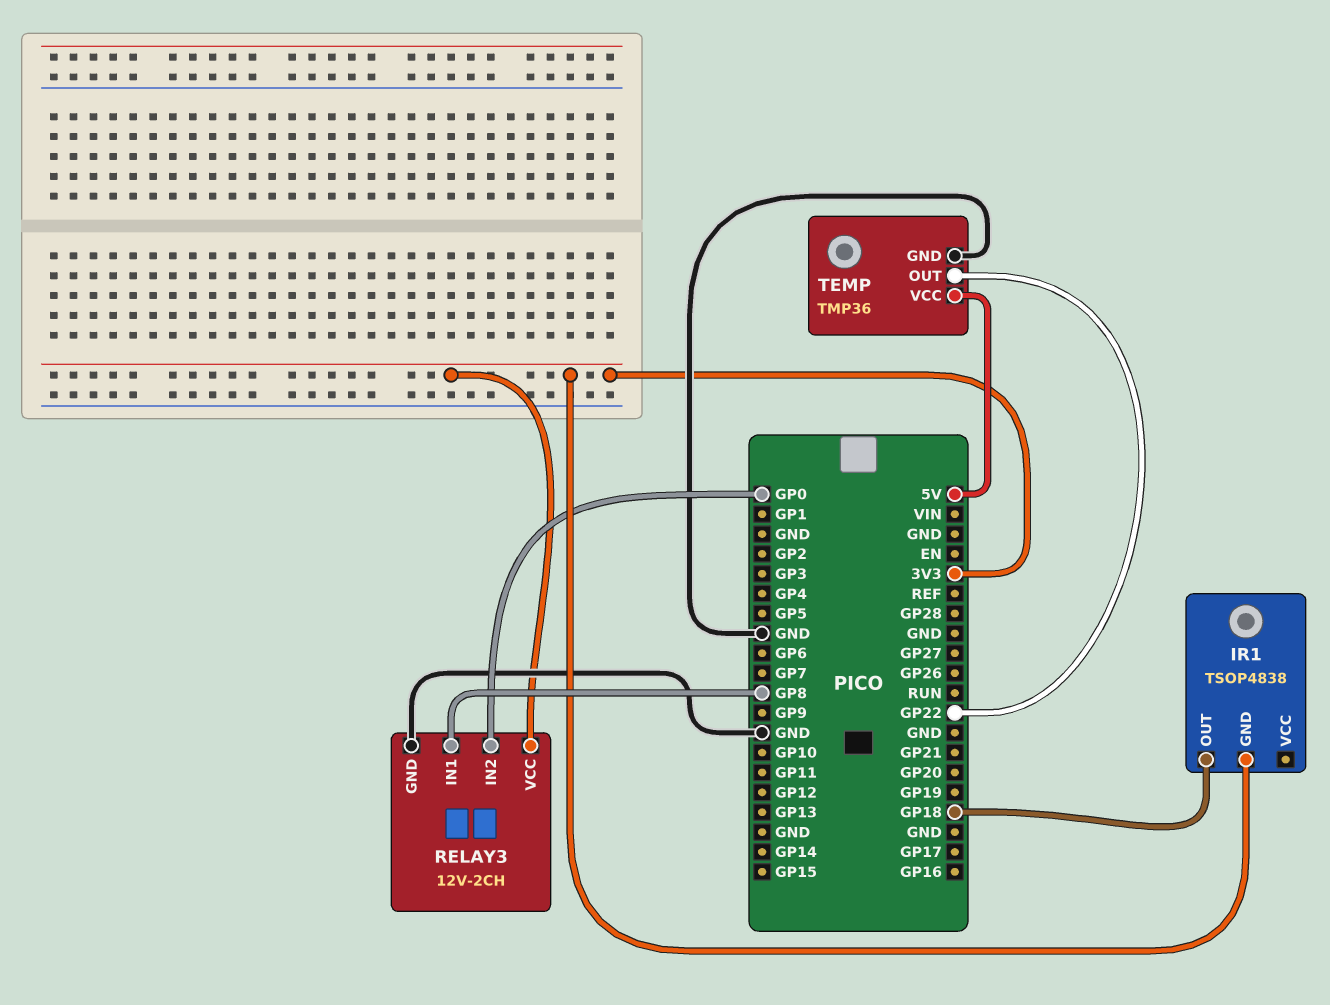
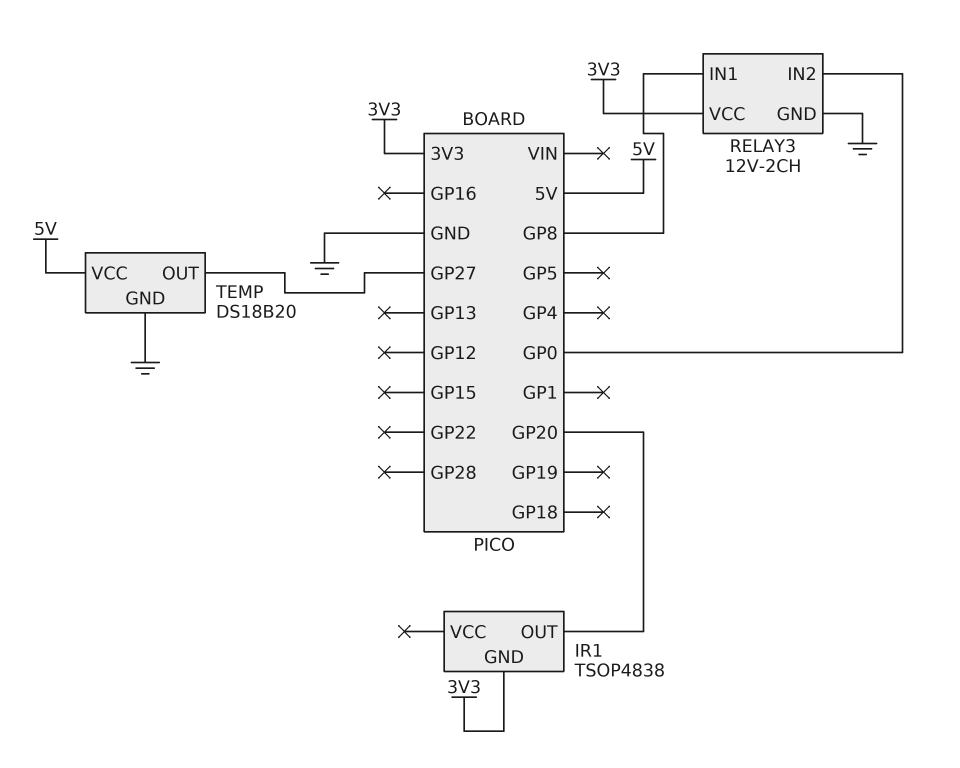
IR1 pin OUT: GP18 -> GP20
TEMP: TMP36 -> DS18B20
TEMP pin OUT: GP22 -> GP27

